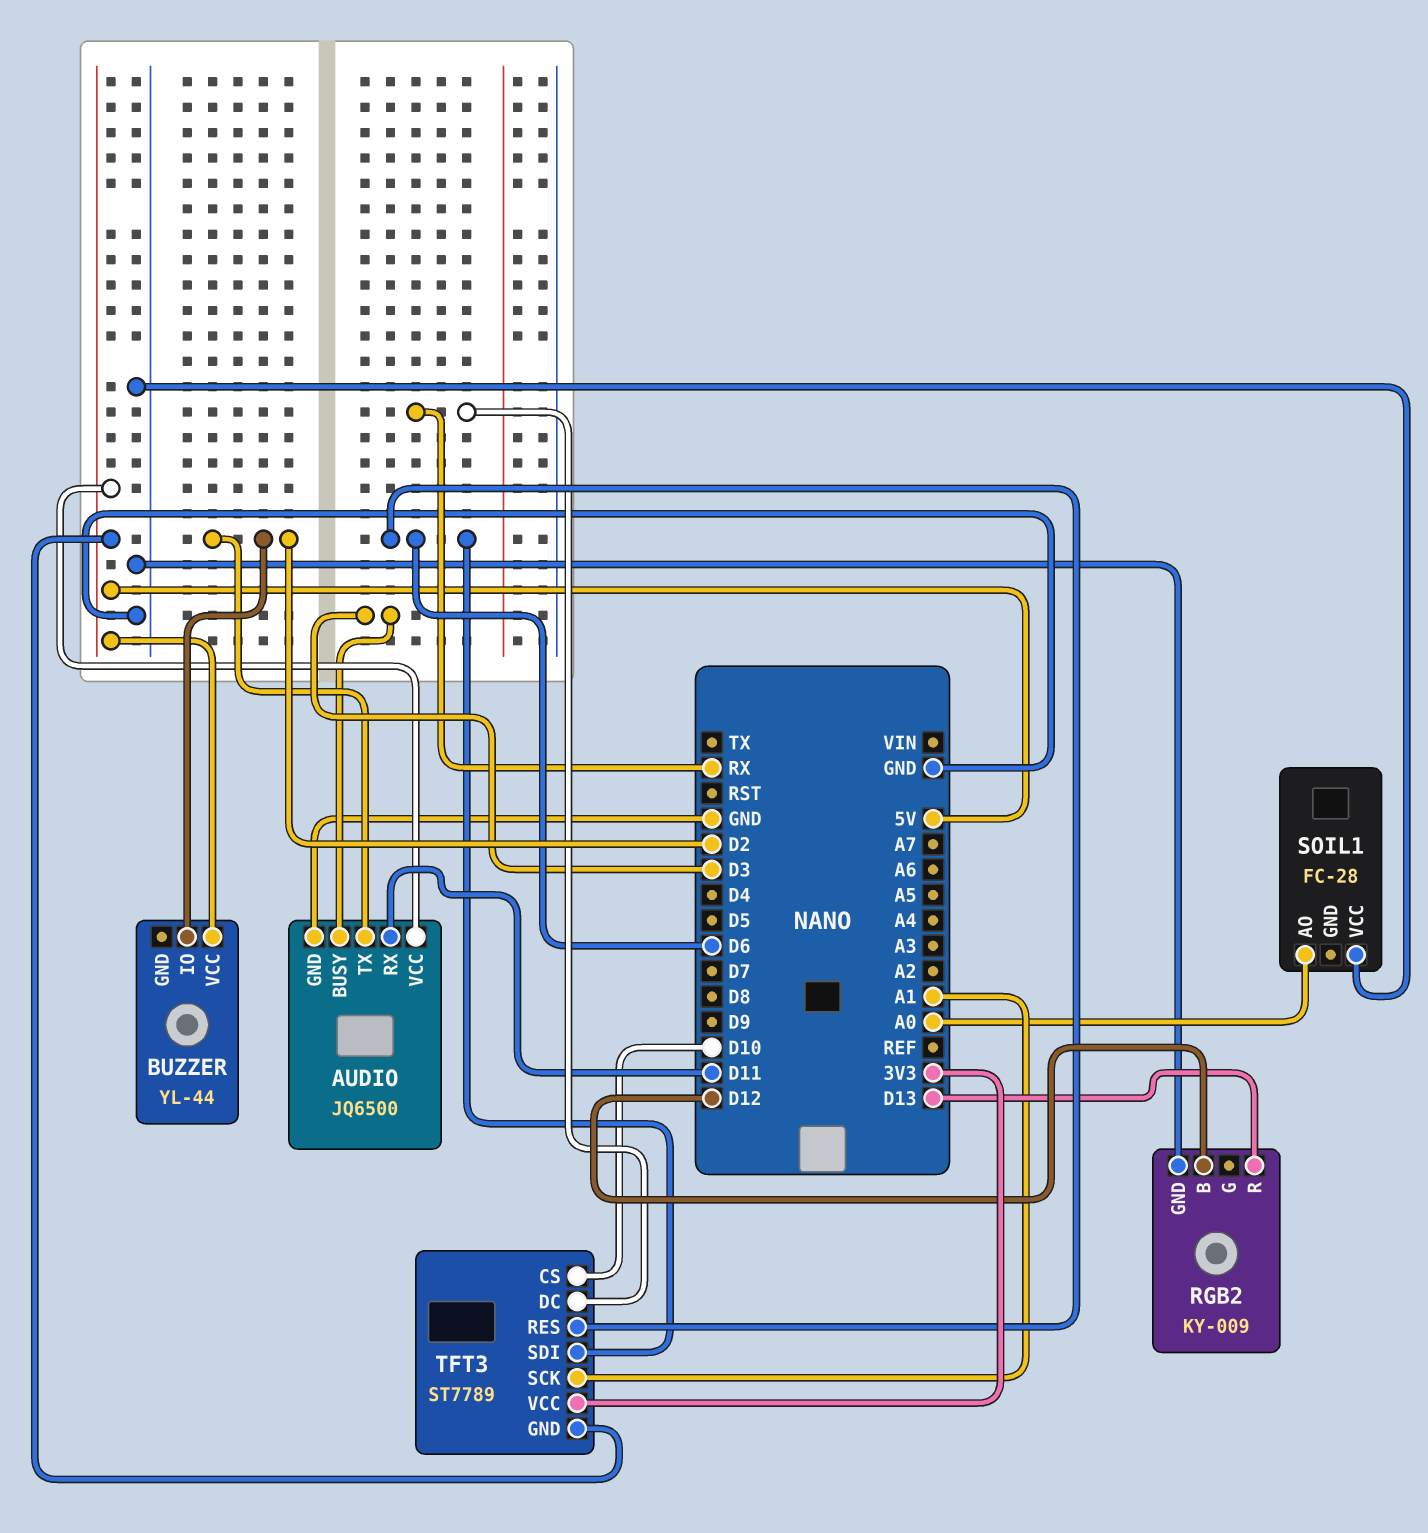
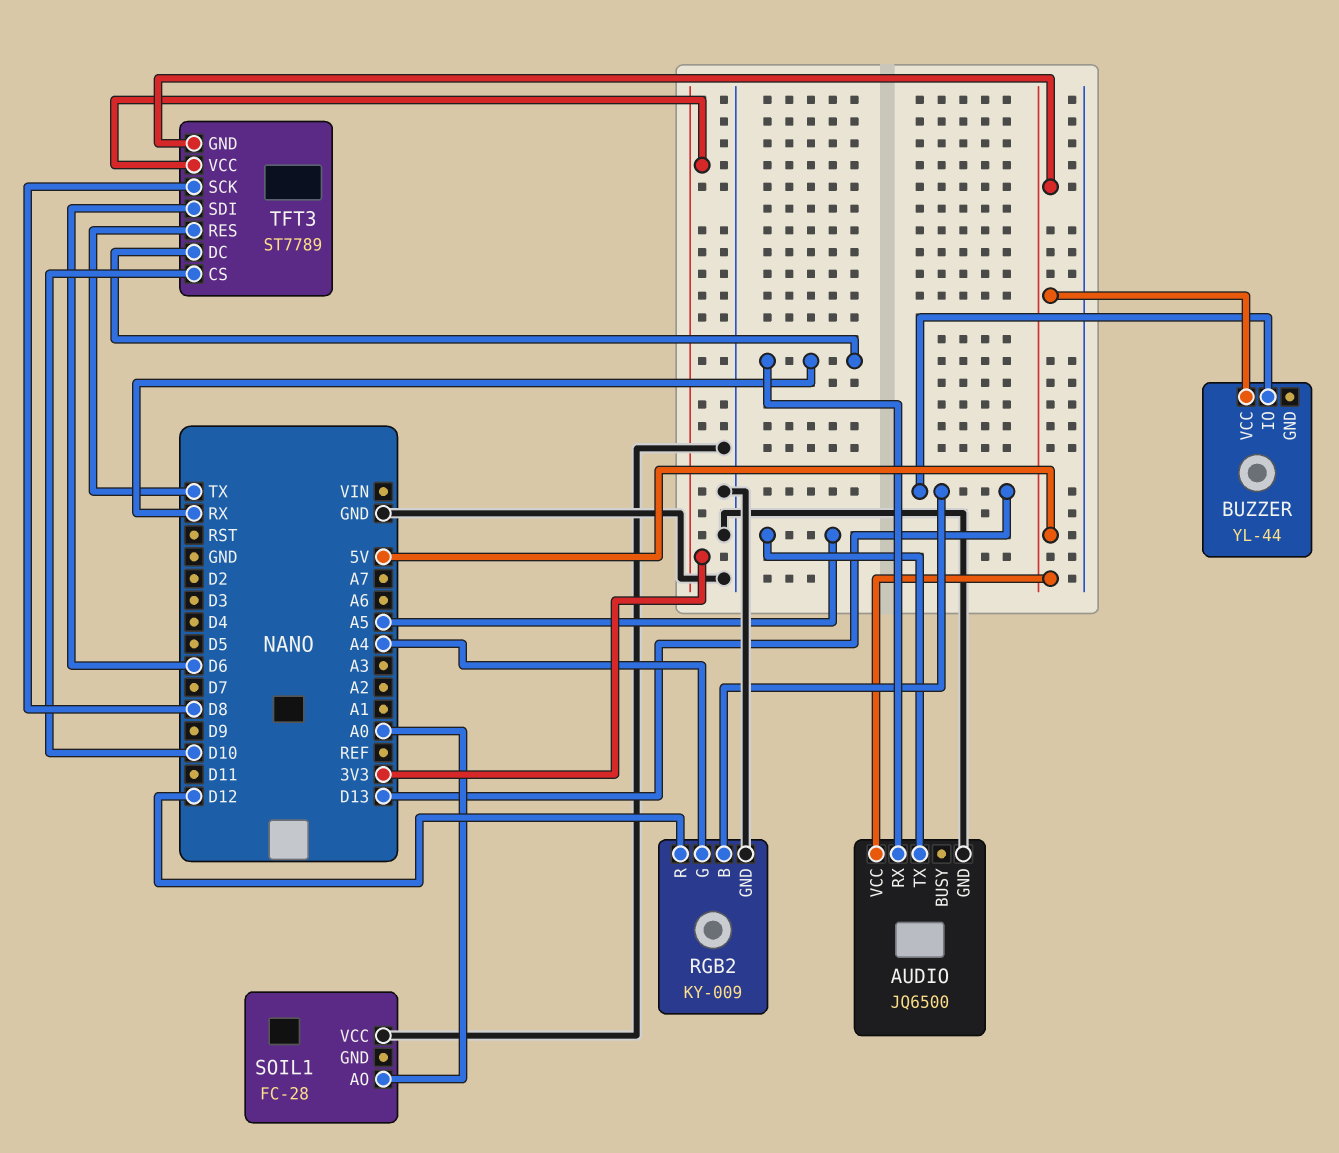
AUDIO pin BUSY: D3 -> none
AUDIO pin RX: D11 -> RX
AUDIO pin TX: D2 -> A5
BUZZER pin IO: D2 -> D13
RGB2 pin B: D12 -> D13
RGB2 pin G: none -> A4
RGB2 pin R: D13 -> D12
TFT3 pin RES: D6 -> TX
TFT3 pin SCK: A1 -> D8

